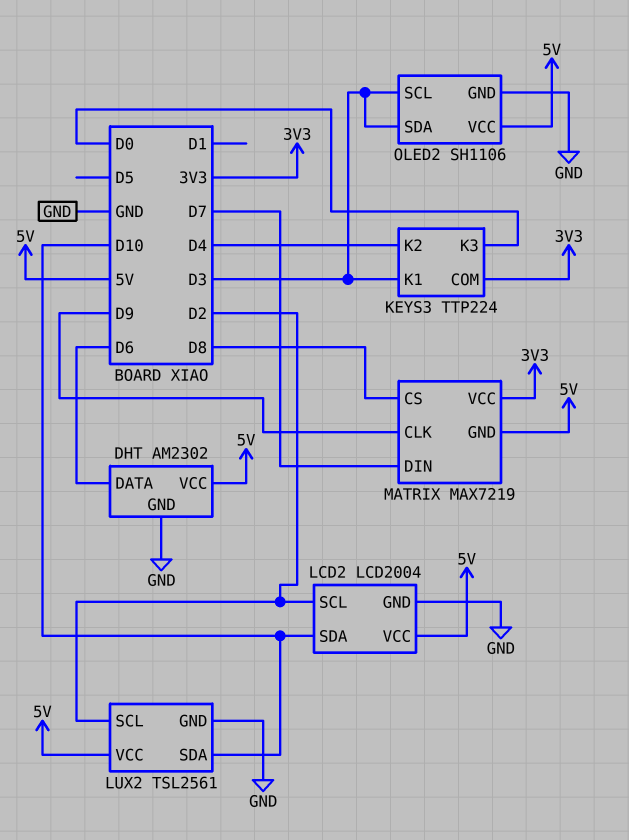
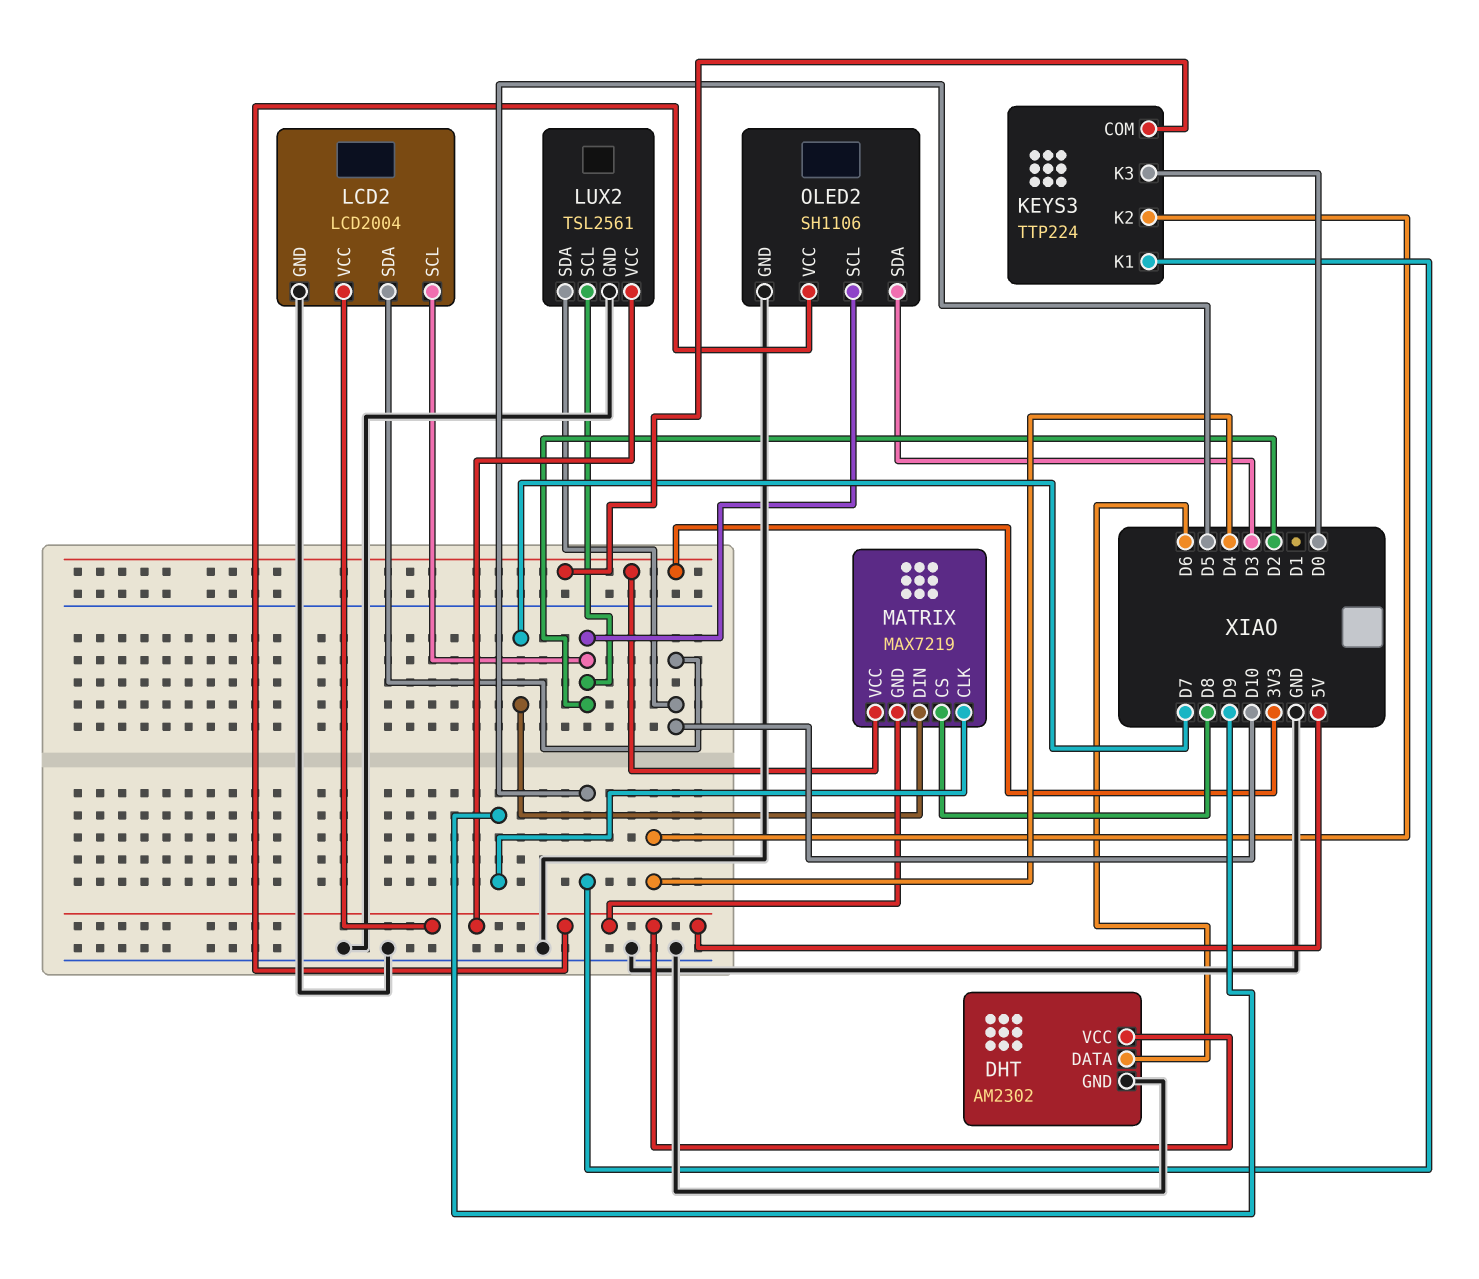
KEYS3 pin K1: D3 -> D5
OLED2 pin SCL: D3 -> D2

